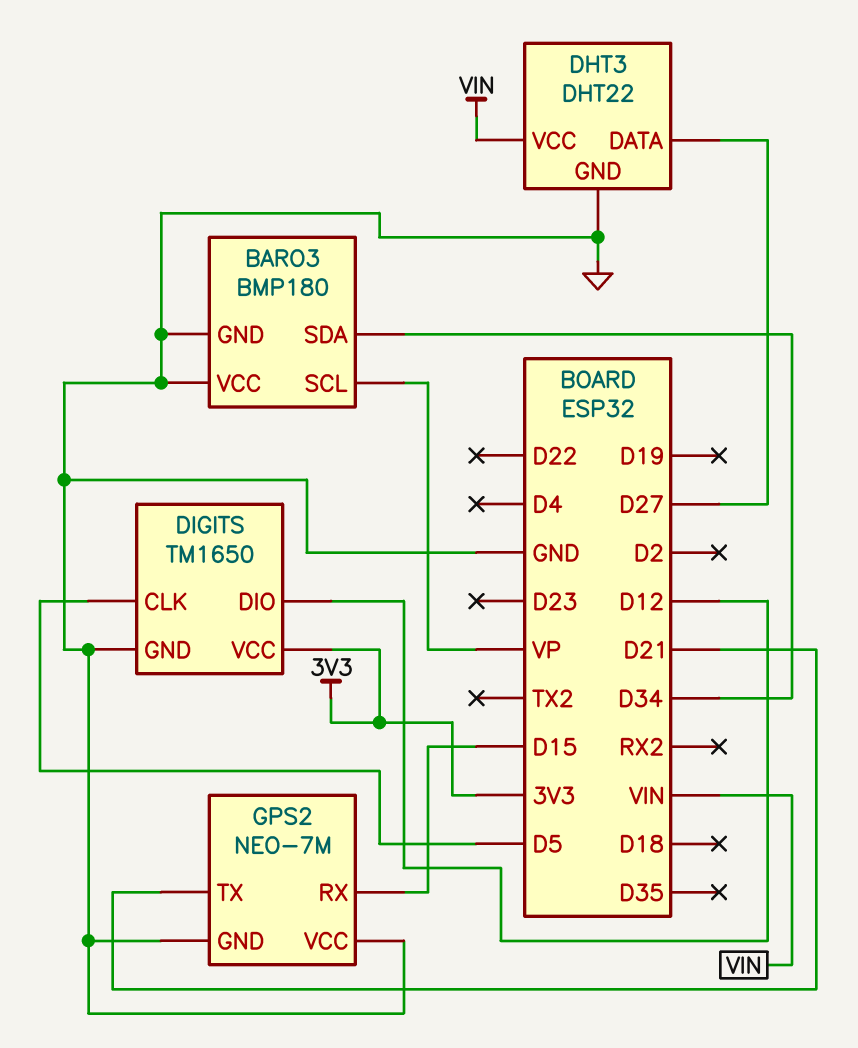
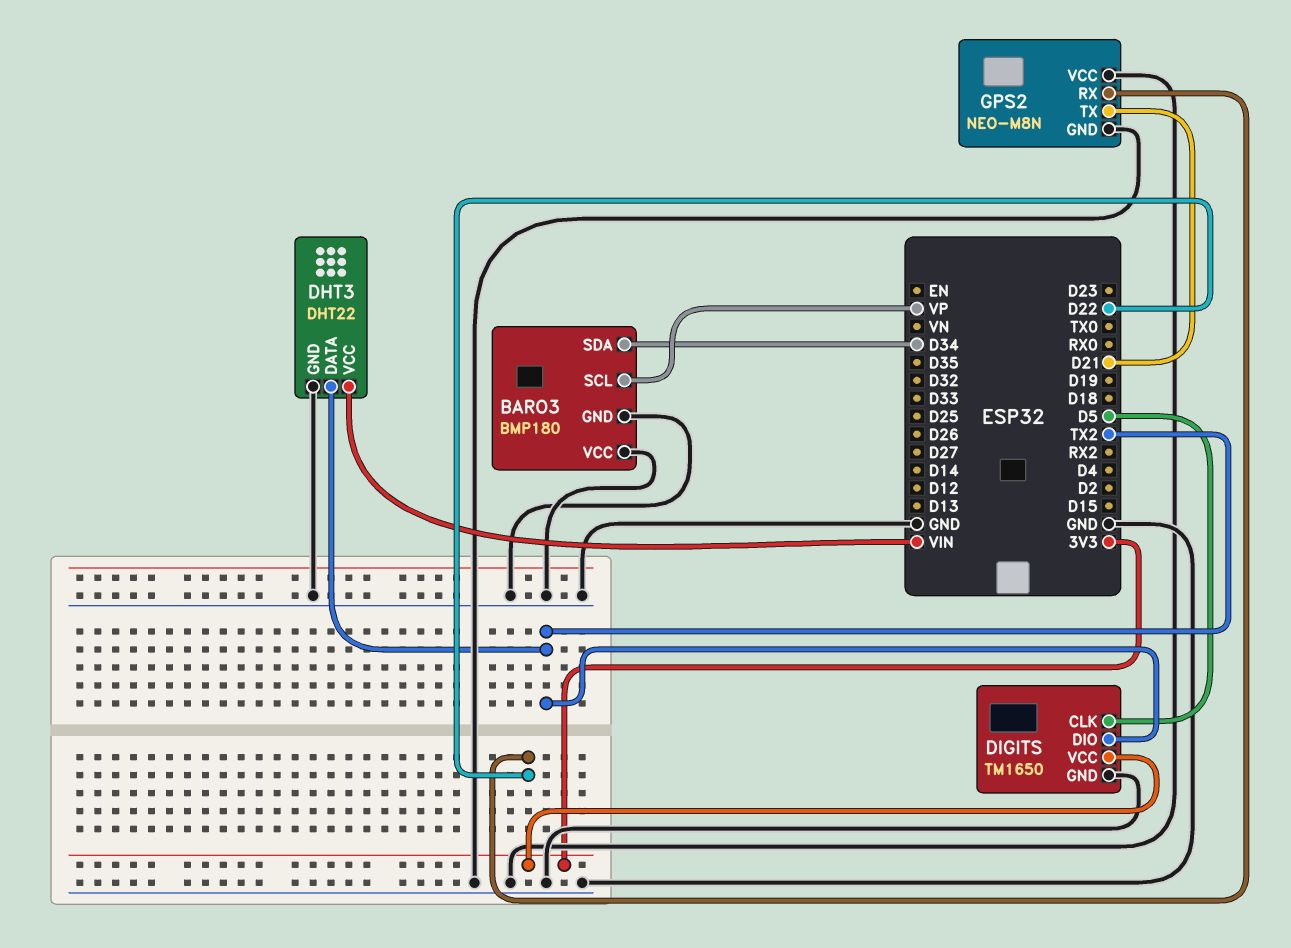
DHT3 pin DATA: D27 -> TX2
DIGITS pin DIO: D12 -> TX2
GPS2: NEO-7M -> NEO-M8N
GPS2 pin RX: D15 -> D22

